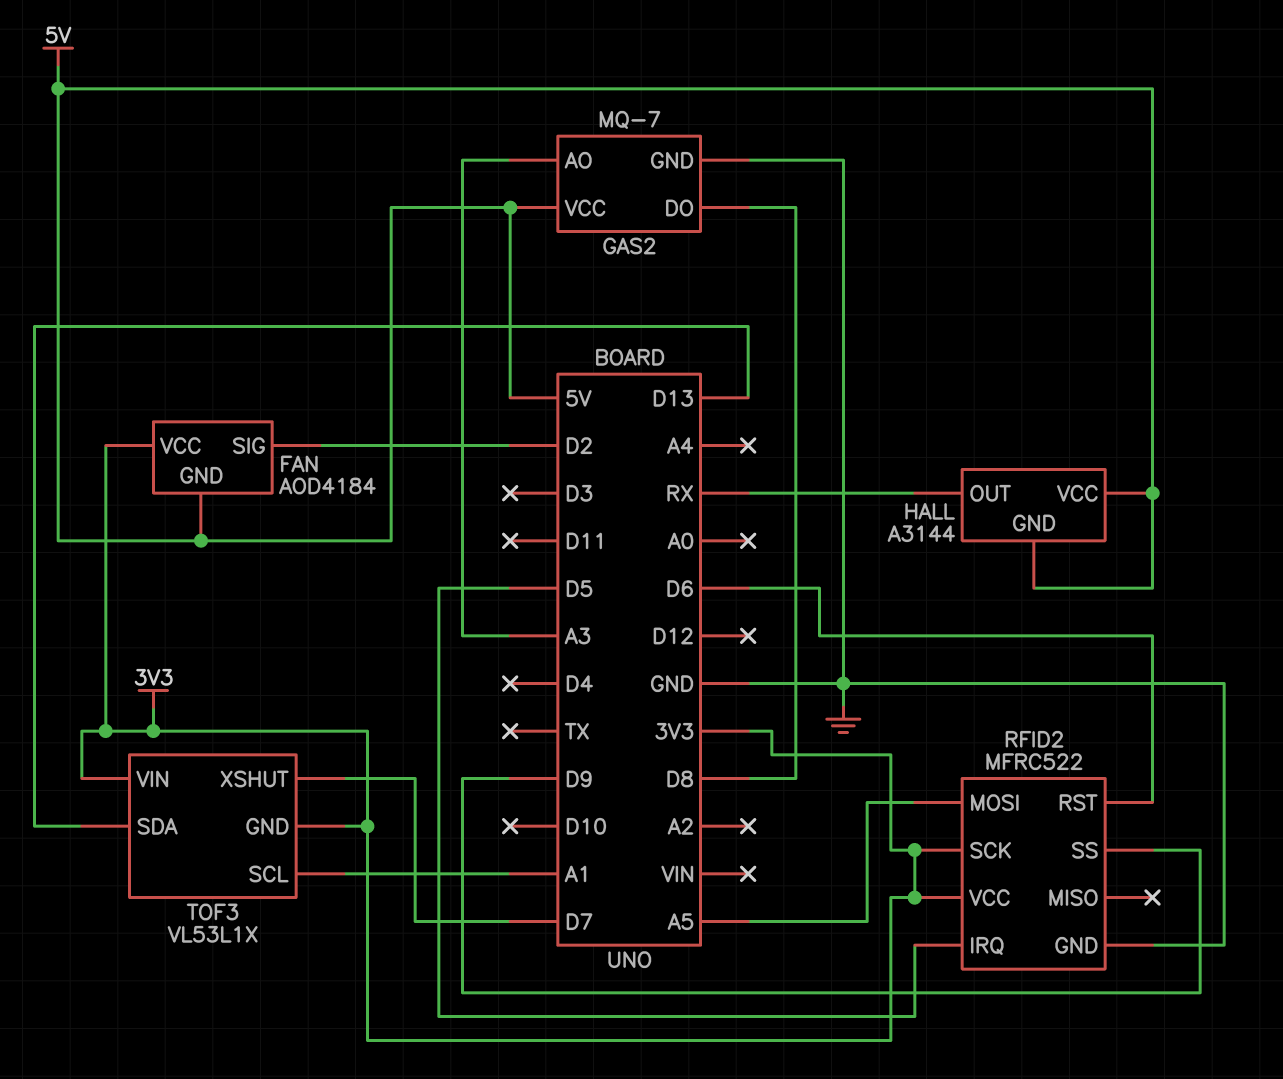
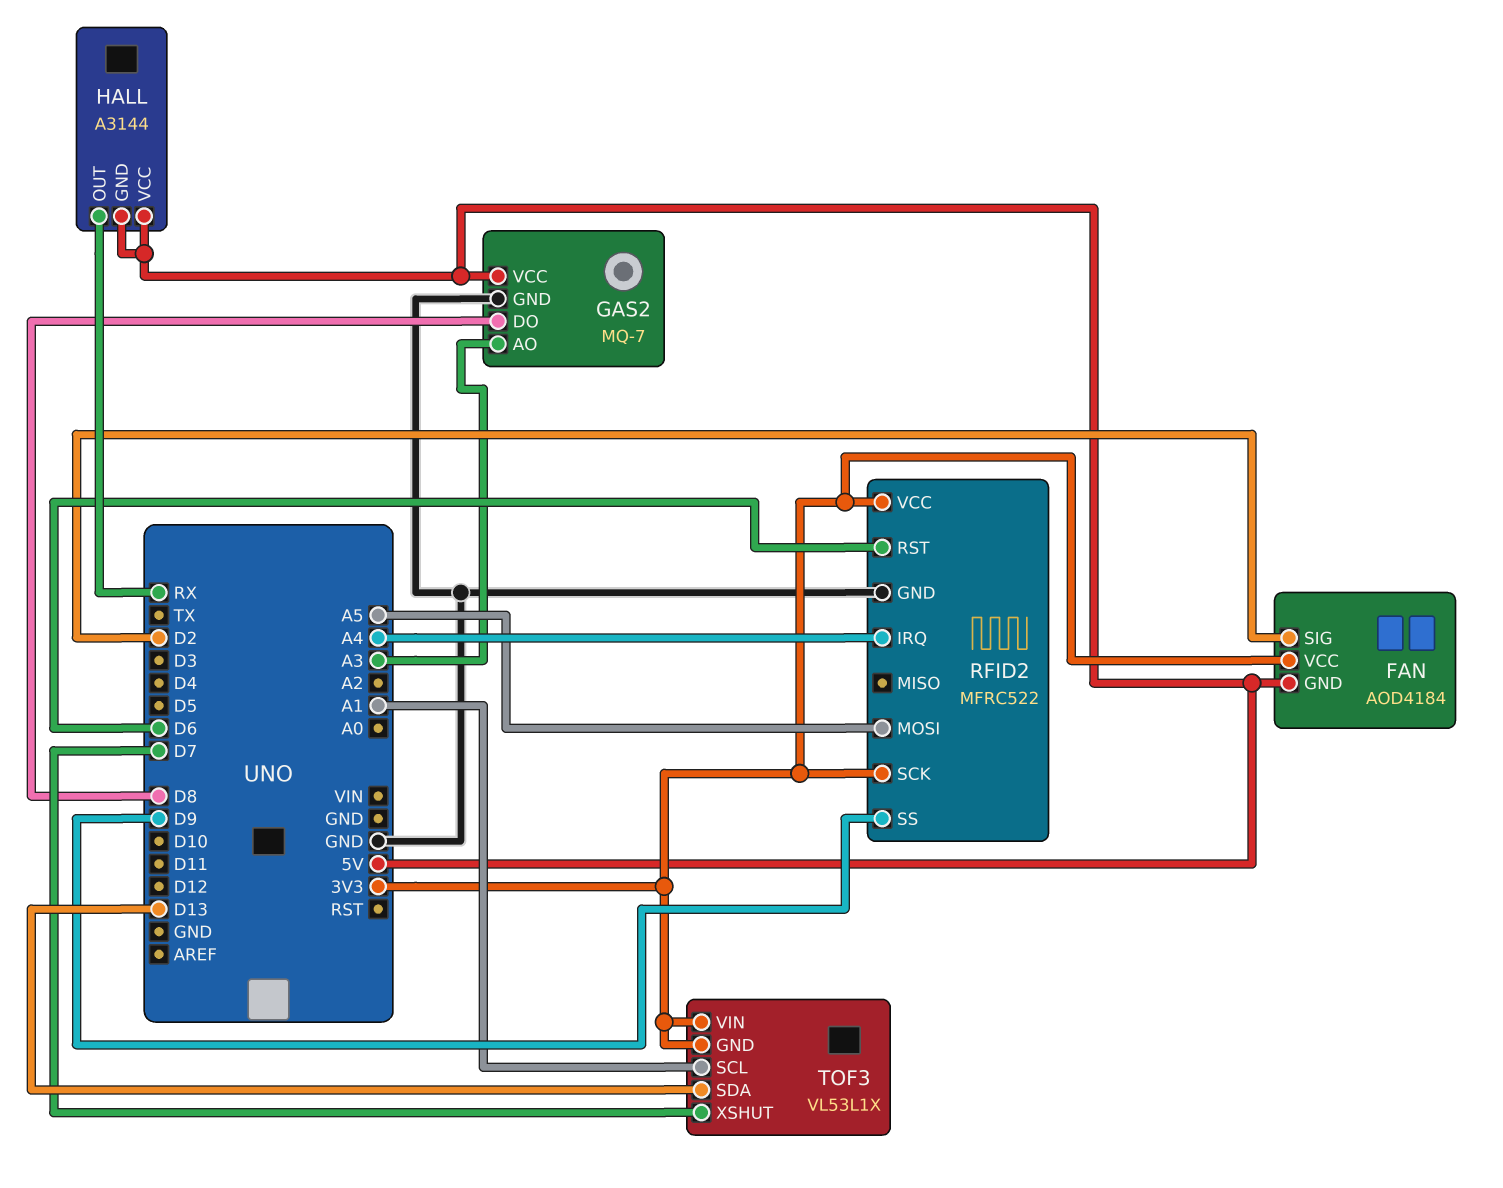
RFID2 pin IRQ: D5 -> A4

